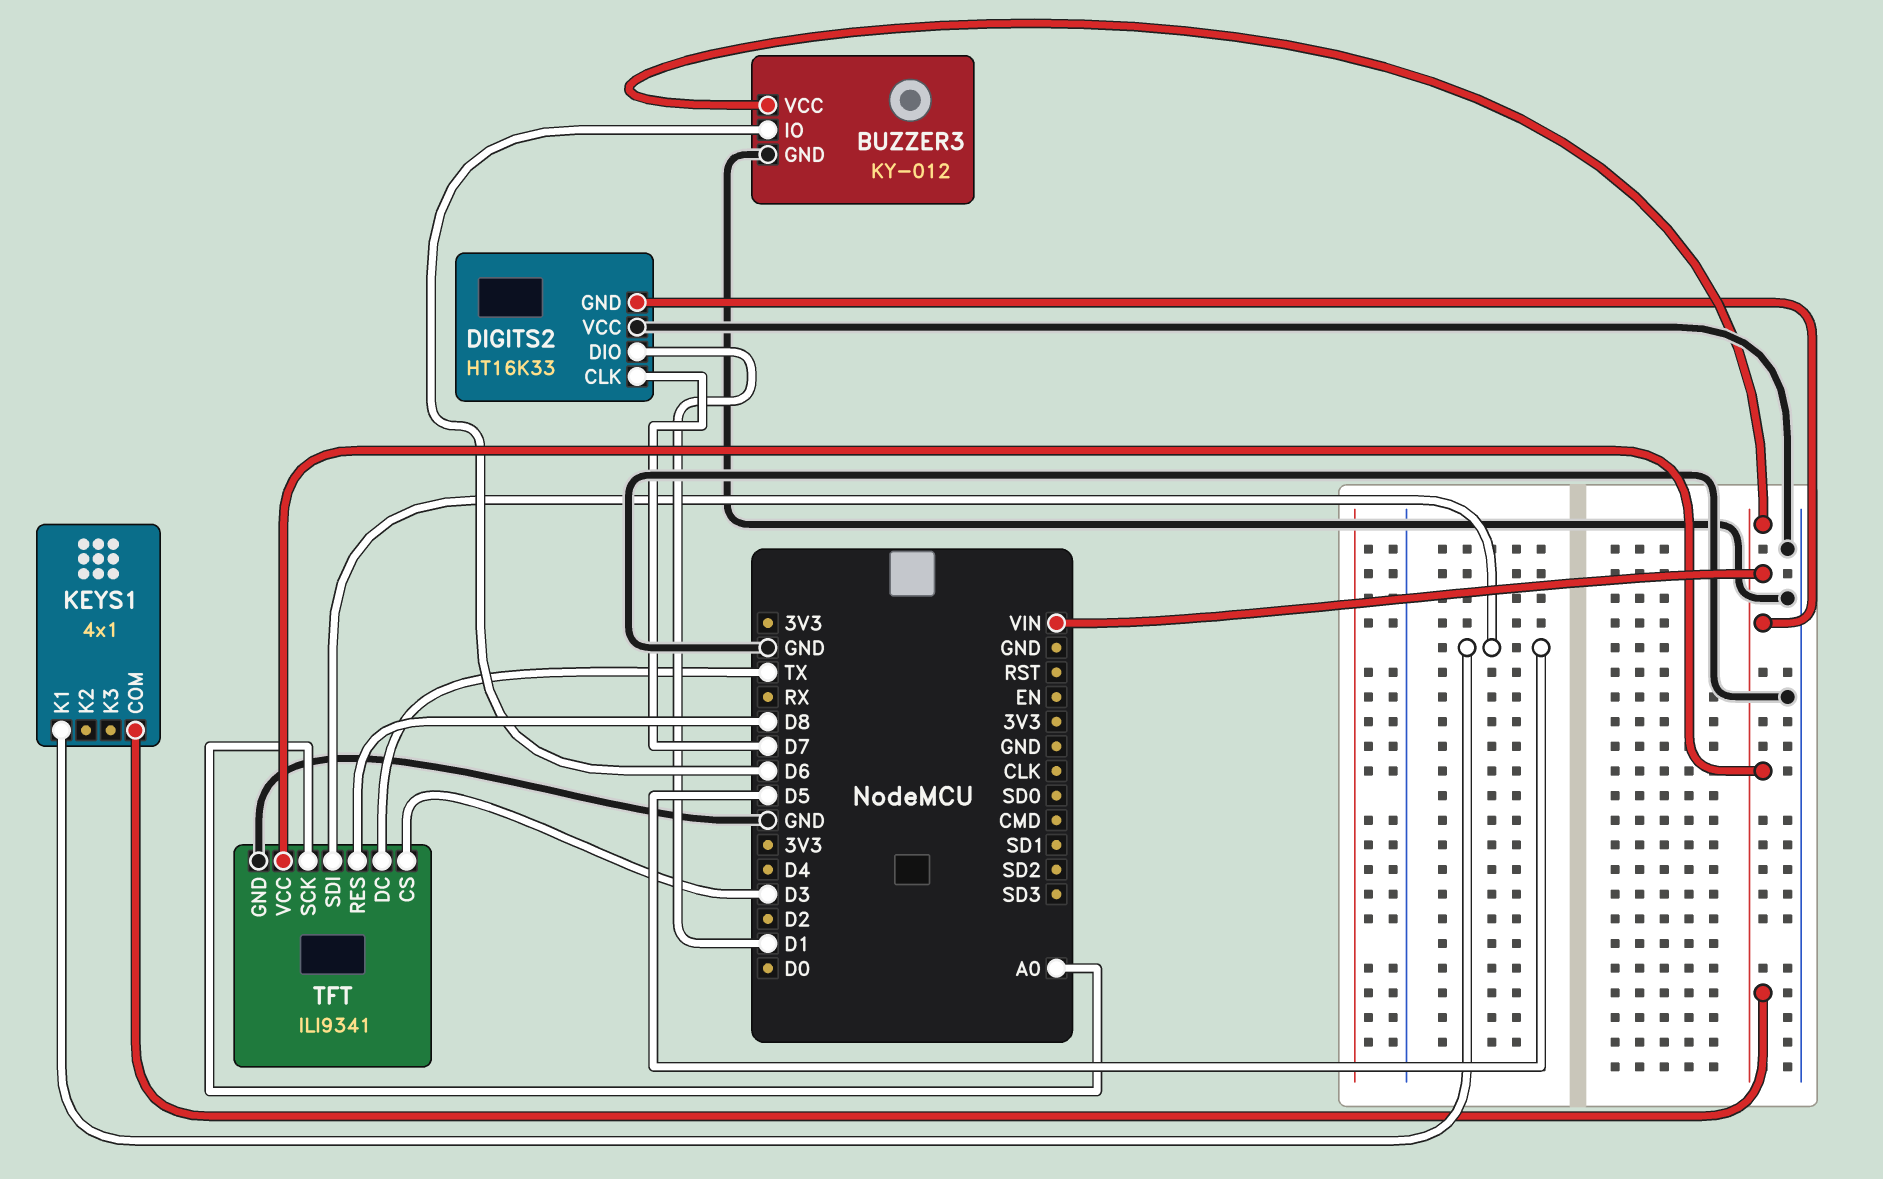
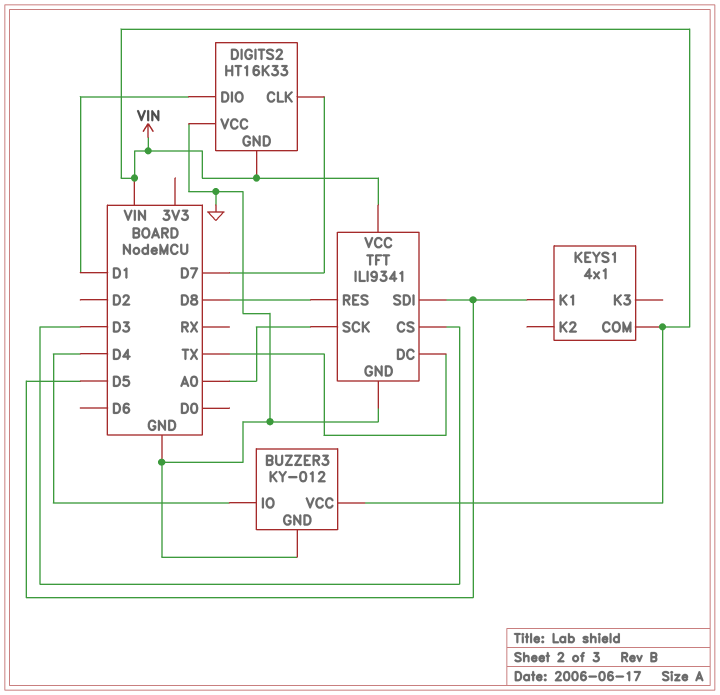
BUZZER3 pin IO: D6 -> D4

